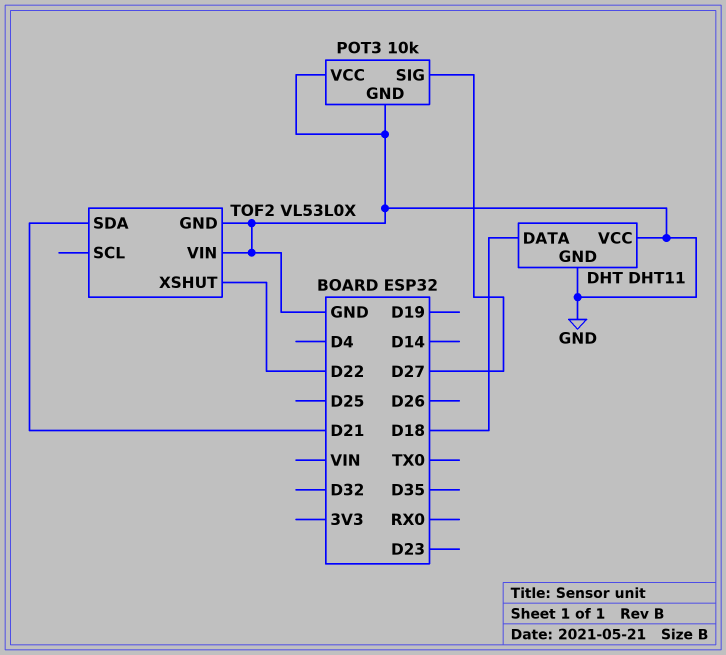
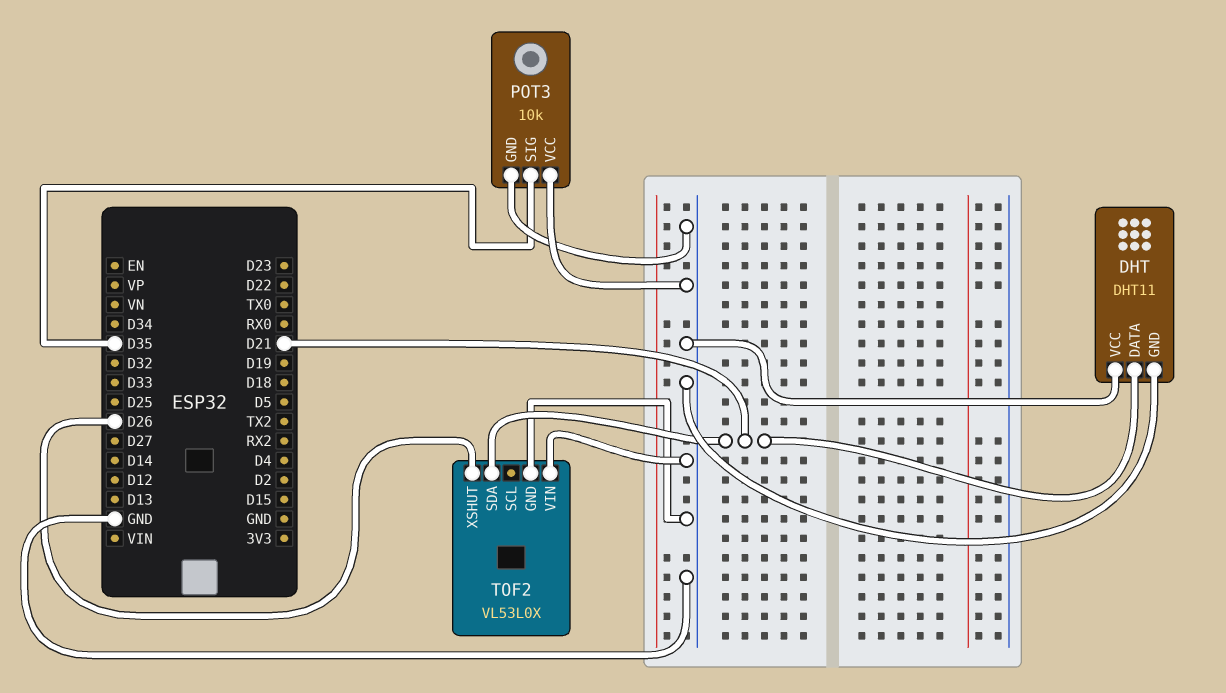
DHT pin DATA: D18 -> D21
POT3 pin SIG: D27 -> D35
TOF2 pin XSHUT: D22 -> D26

